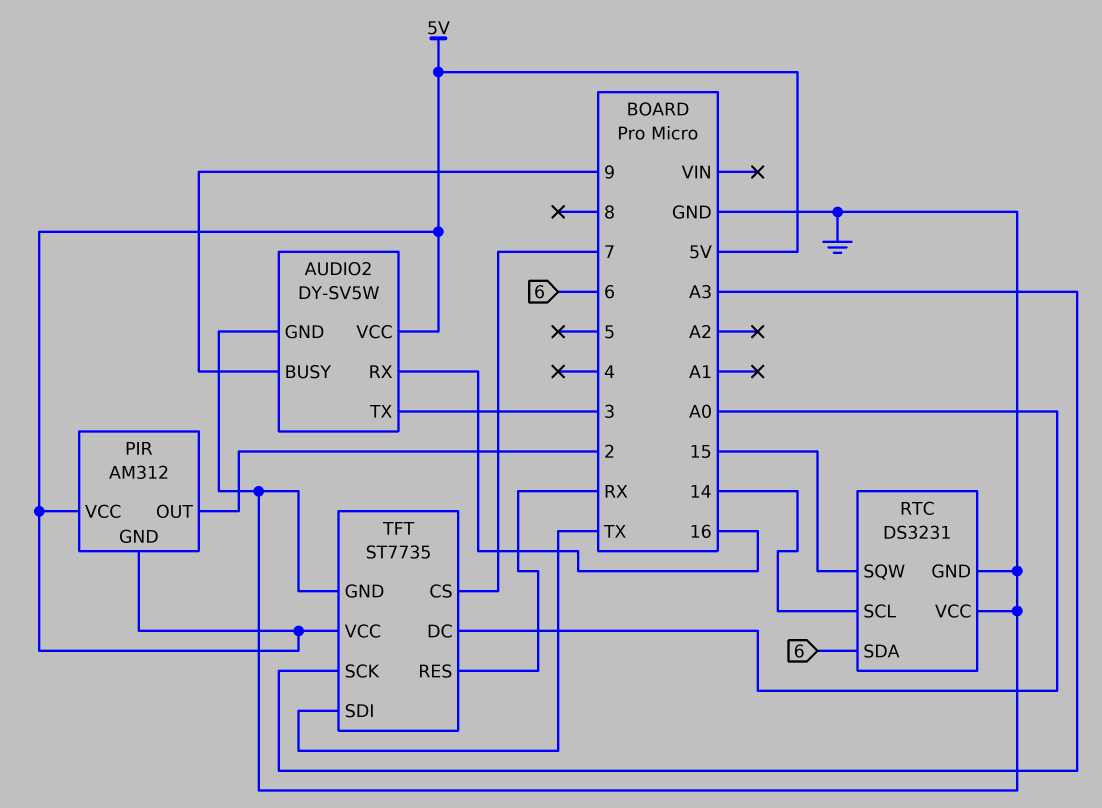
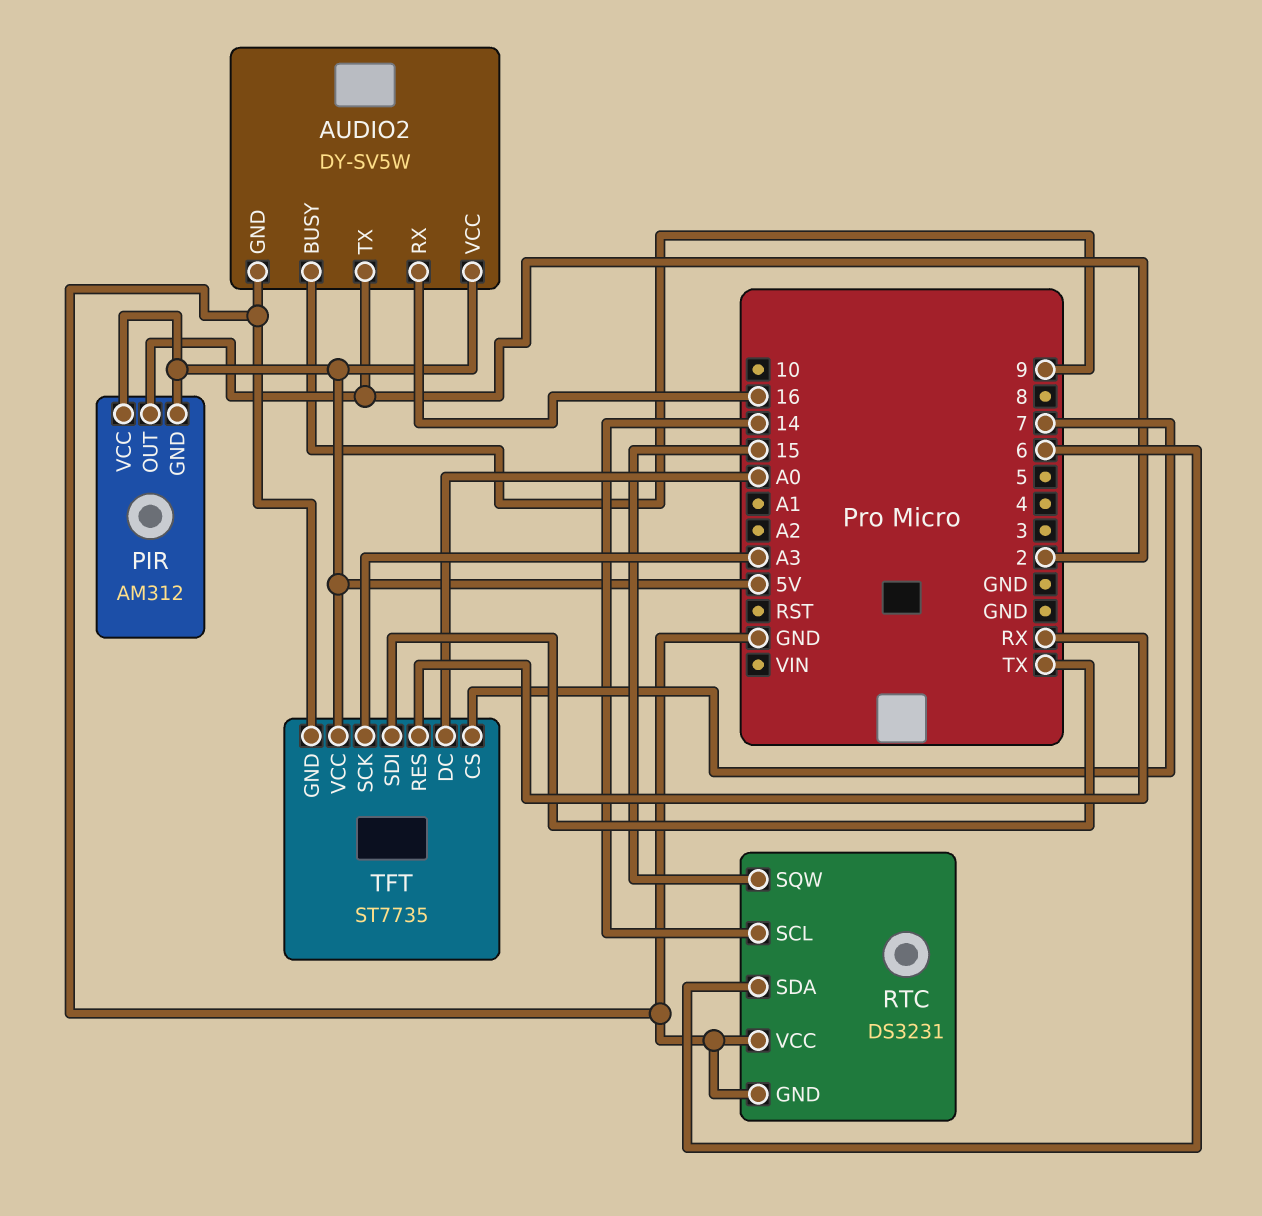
AUDIO2 pin TX: 3 -> 2

